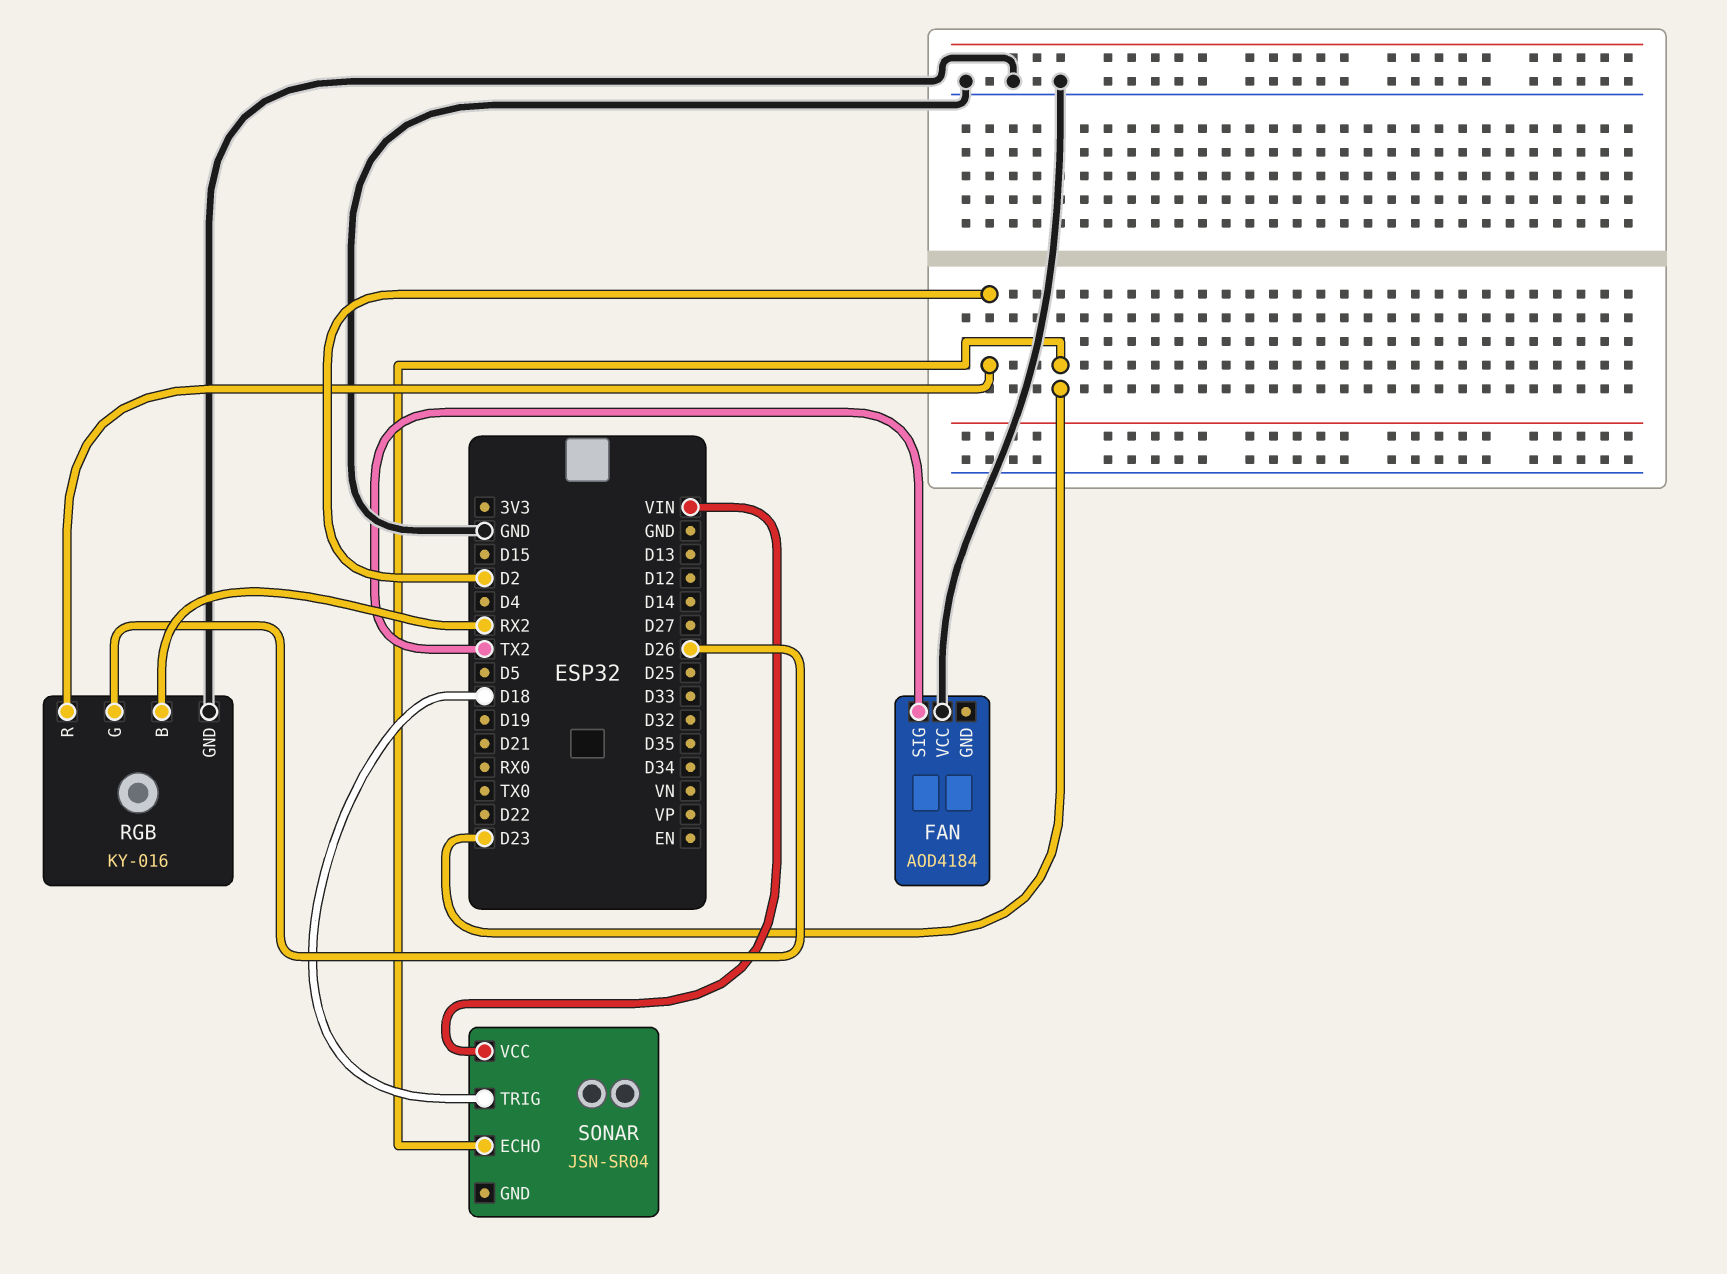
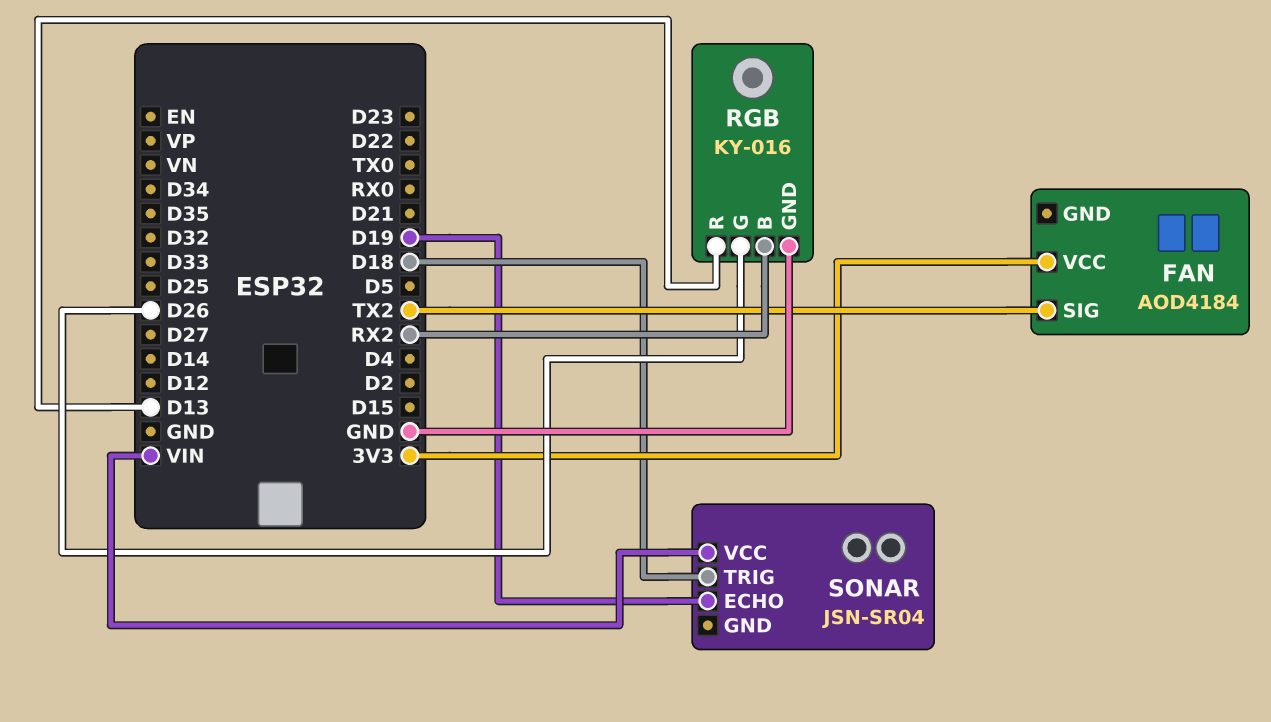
FAN pin VCC: GND -> 3V3
RGB pin R: D2 -> D13
SONAR pin ECHO: D23 -> D19

